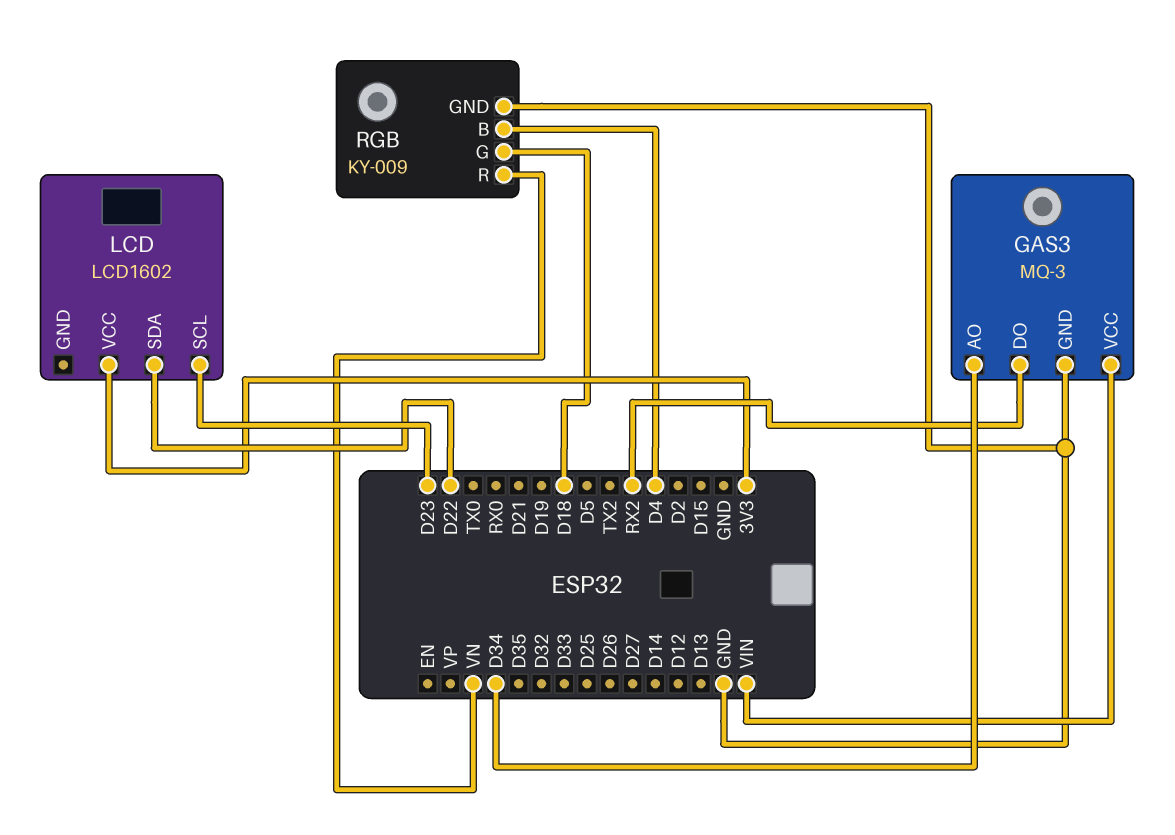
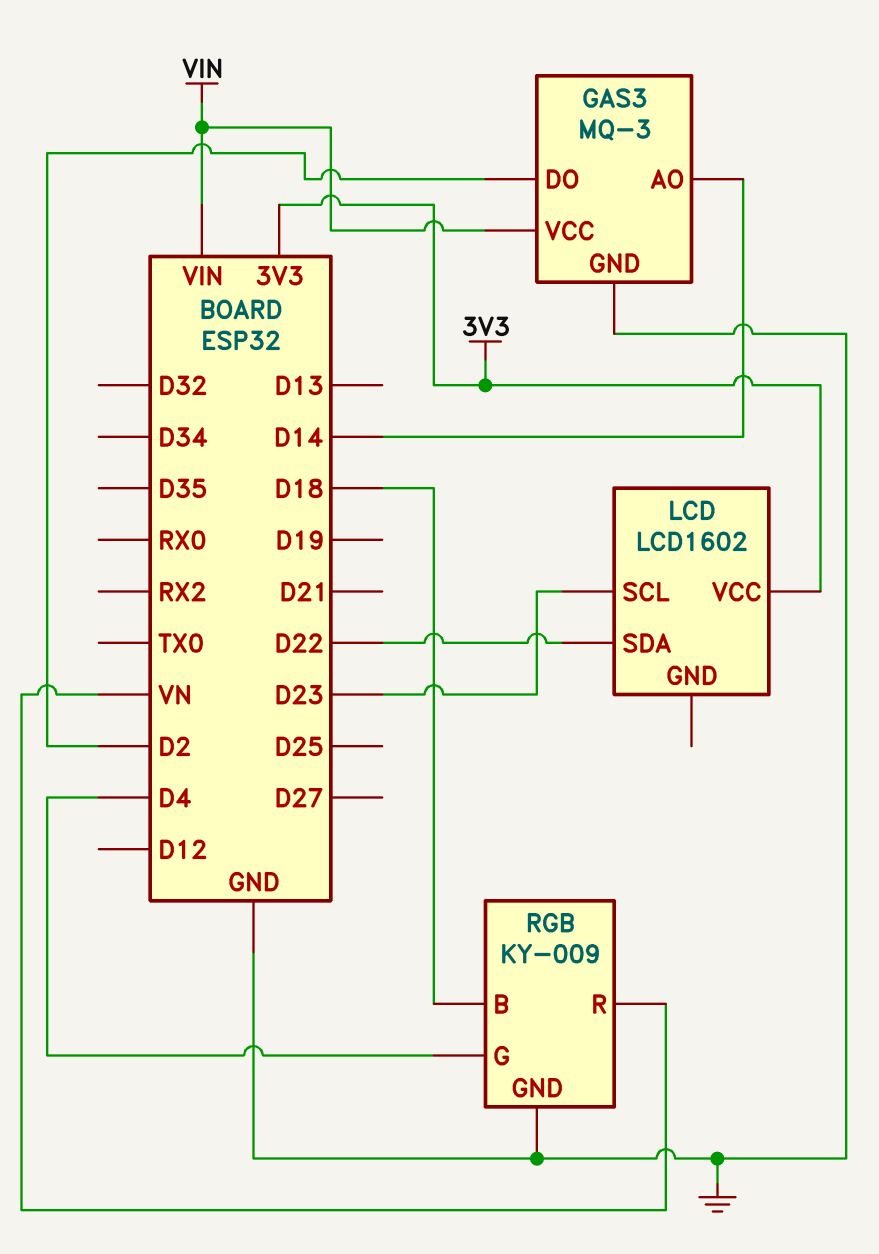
GAS3 pin AO: D34 -> D14
GAS3 pin DO: RX2 -> D2
RGB pin B: D4 -> D18
RGB pin G: D18 -> D4

